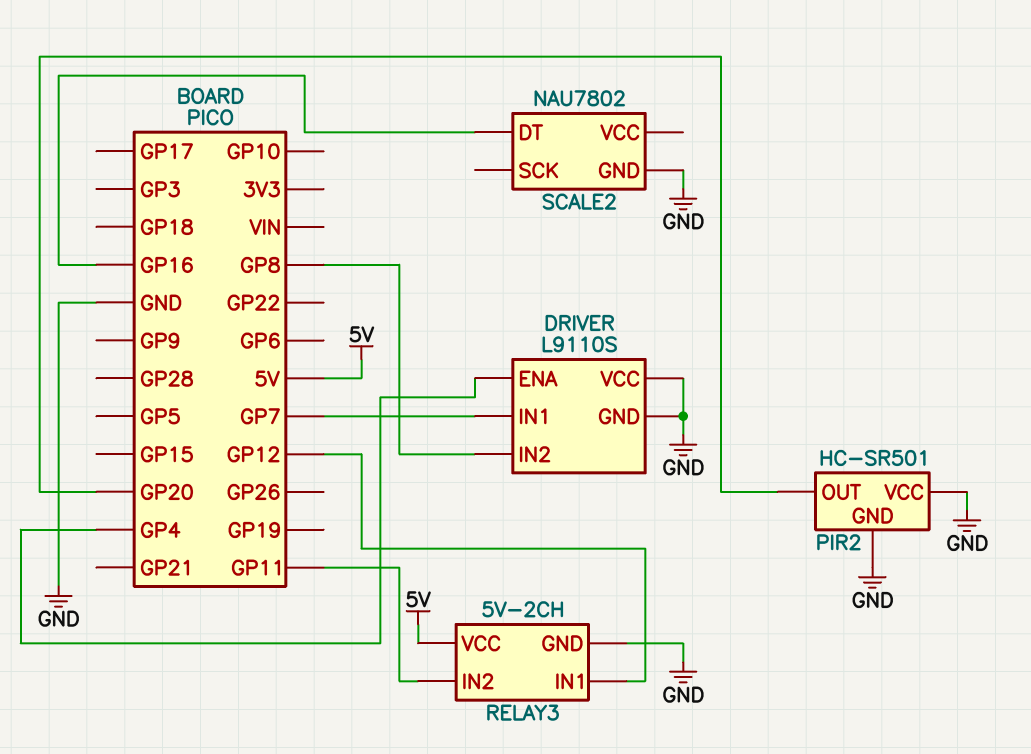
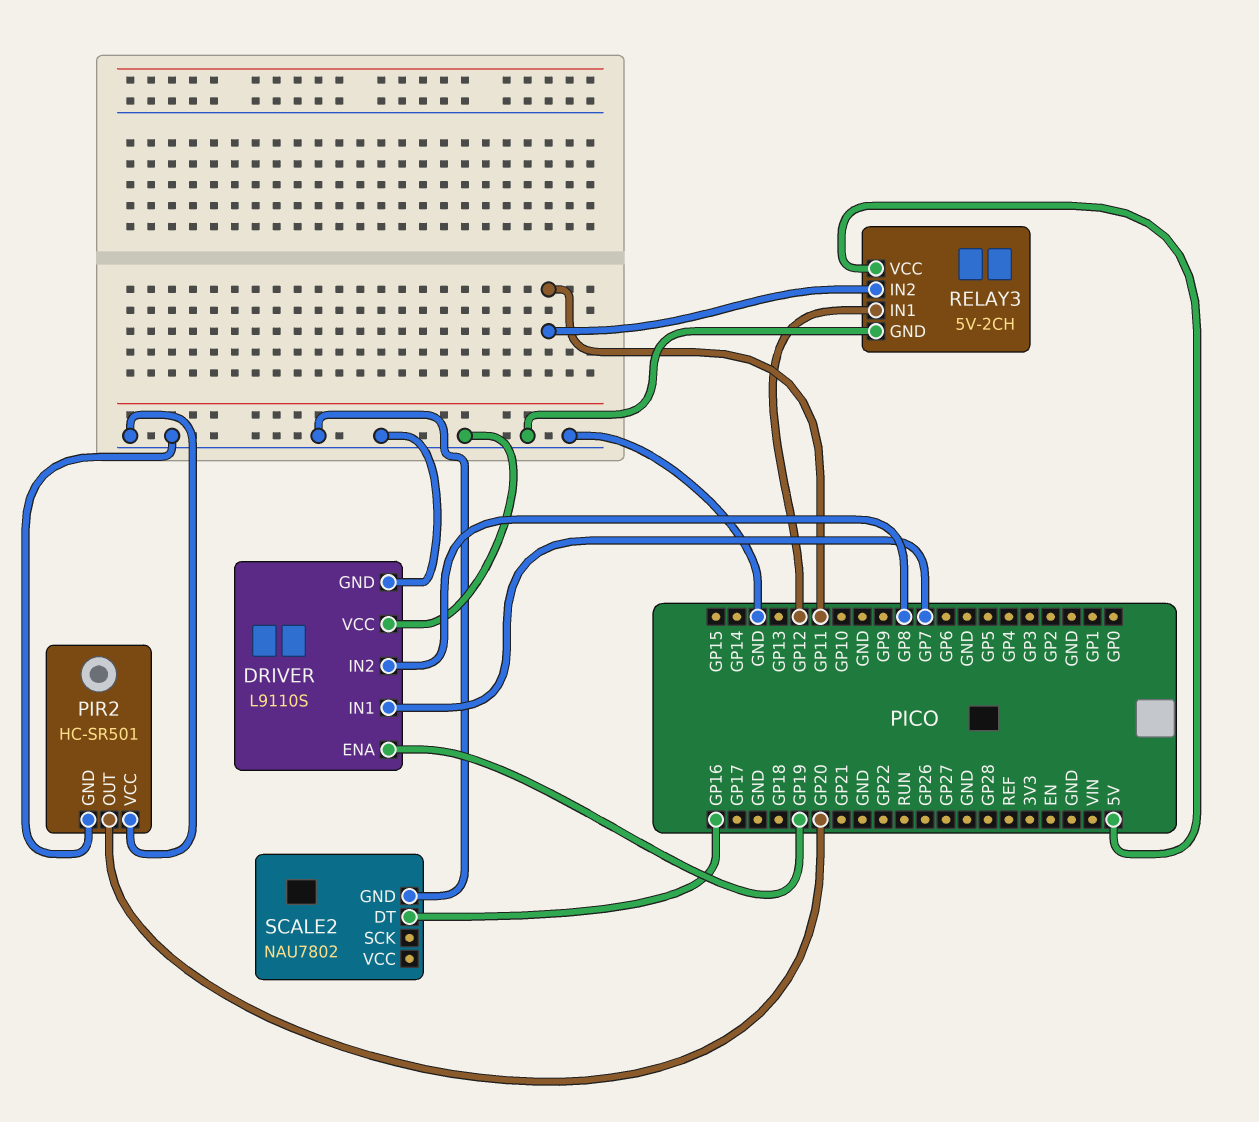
DRIVER pin ENA: GP4 -> GP19

